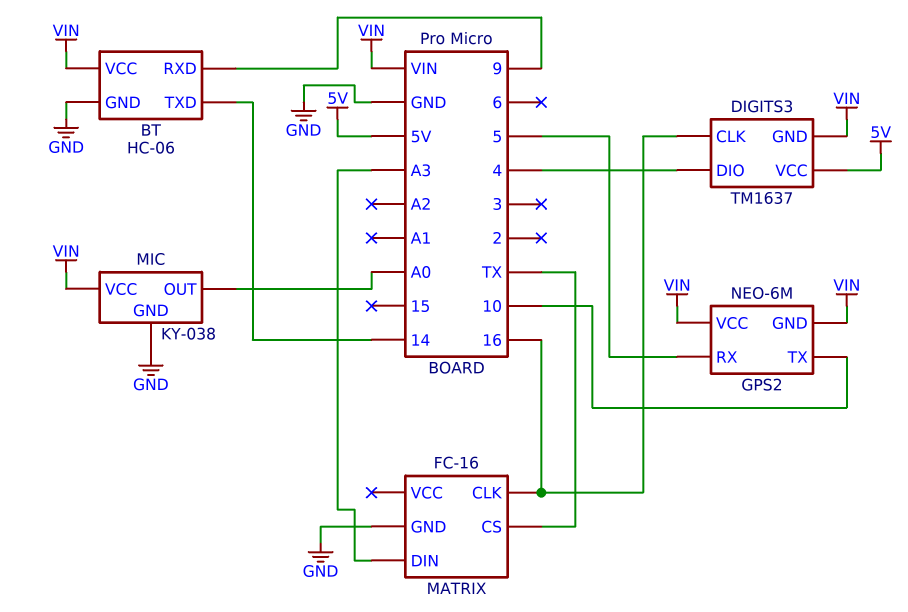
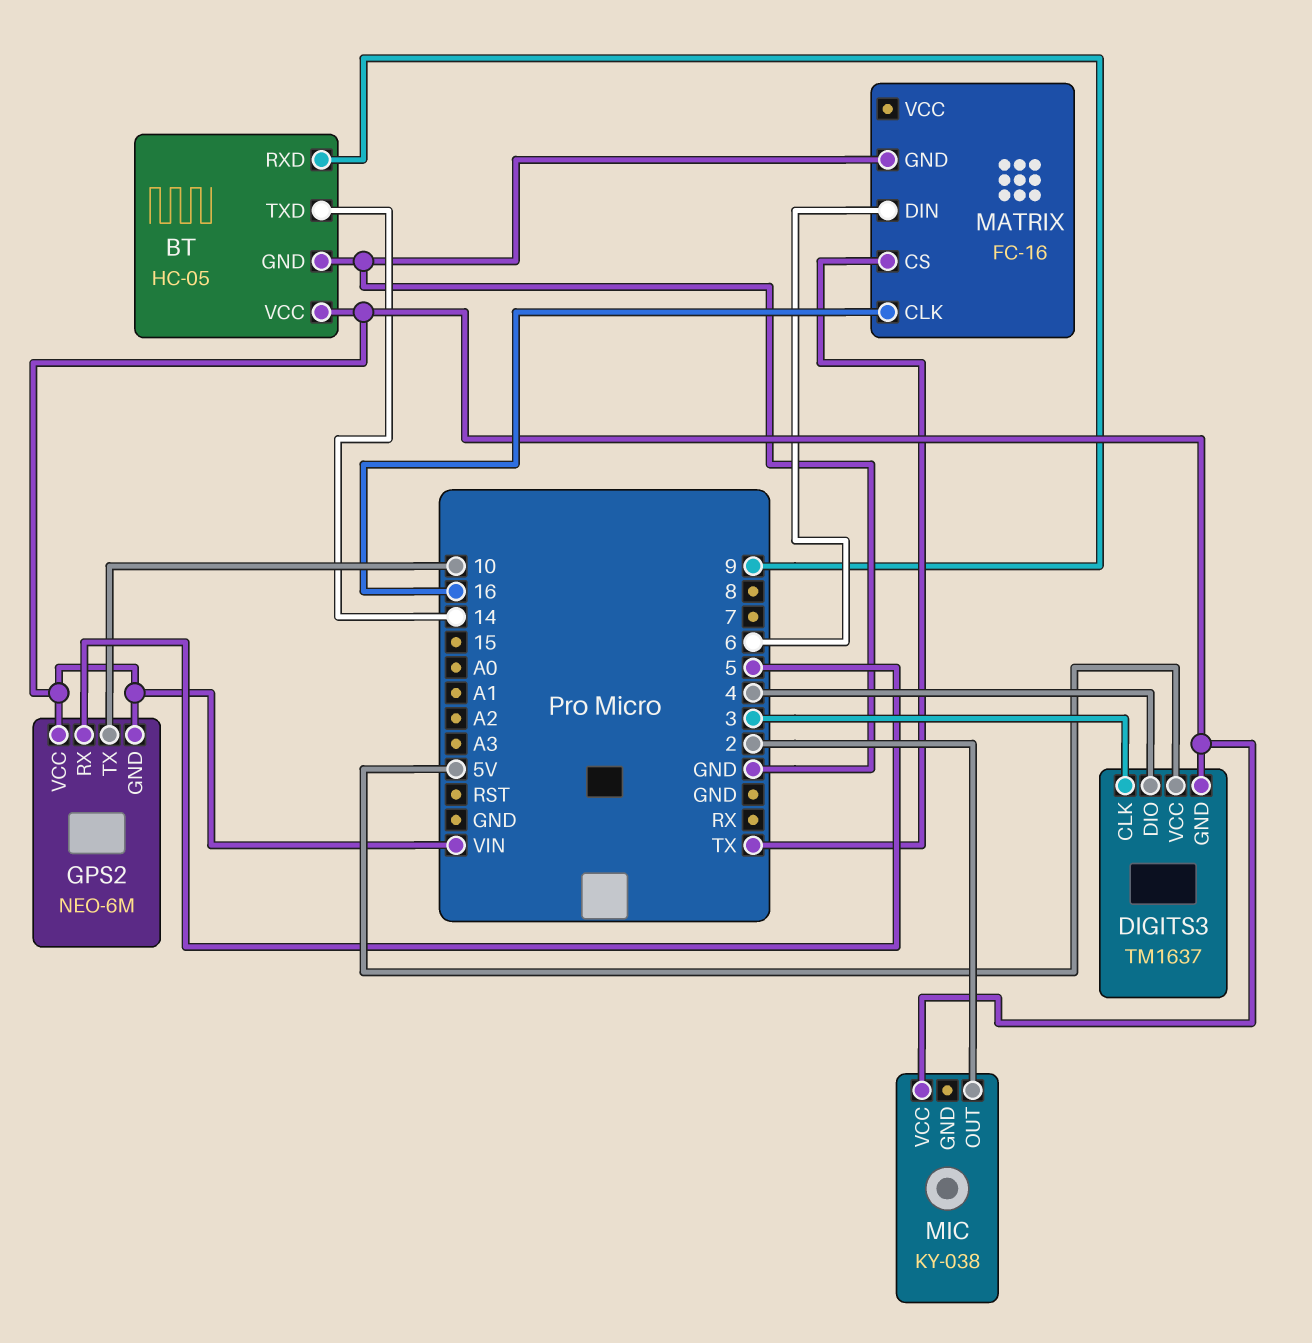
BT: HC-06 -> HC-05
DIGITS3 pin CLK: 16 -> 3
MATRIX pin DIN: A3 -> 6
MIC pin GND: GND -> none
MIC pin OUT: A0 -> 2

